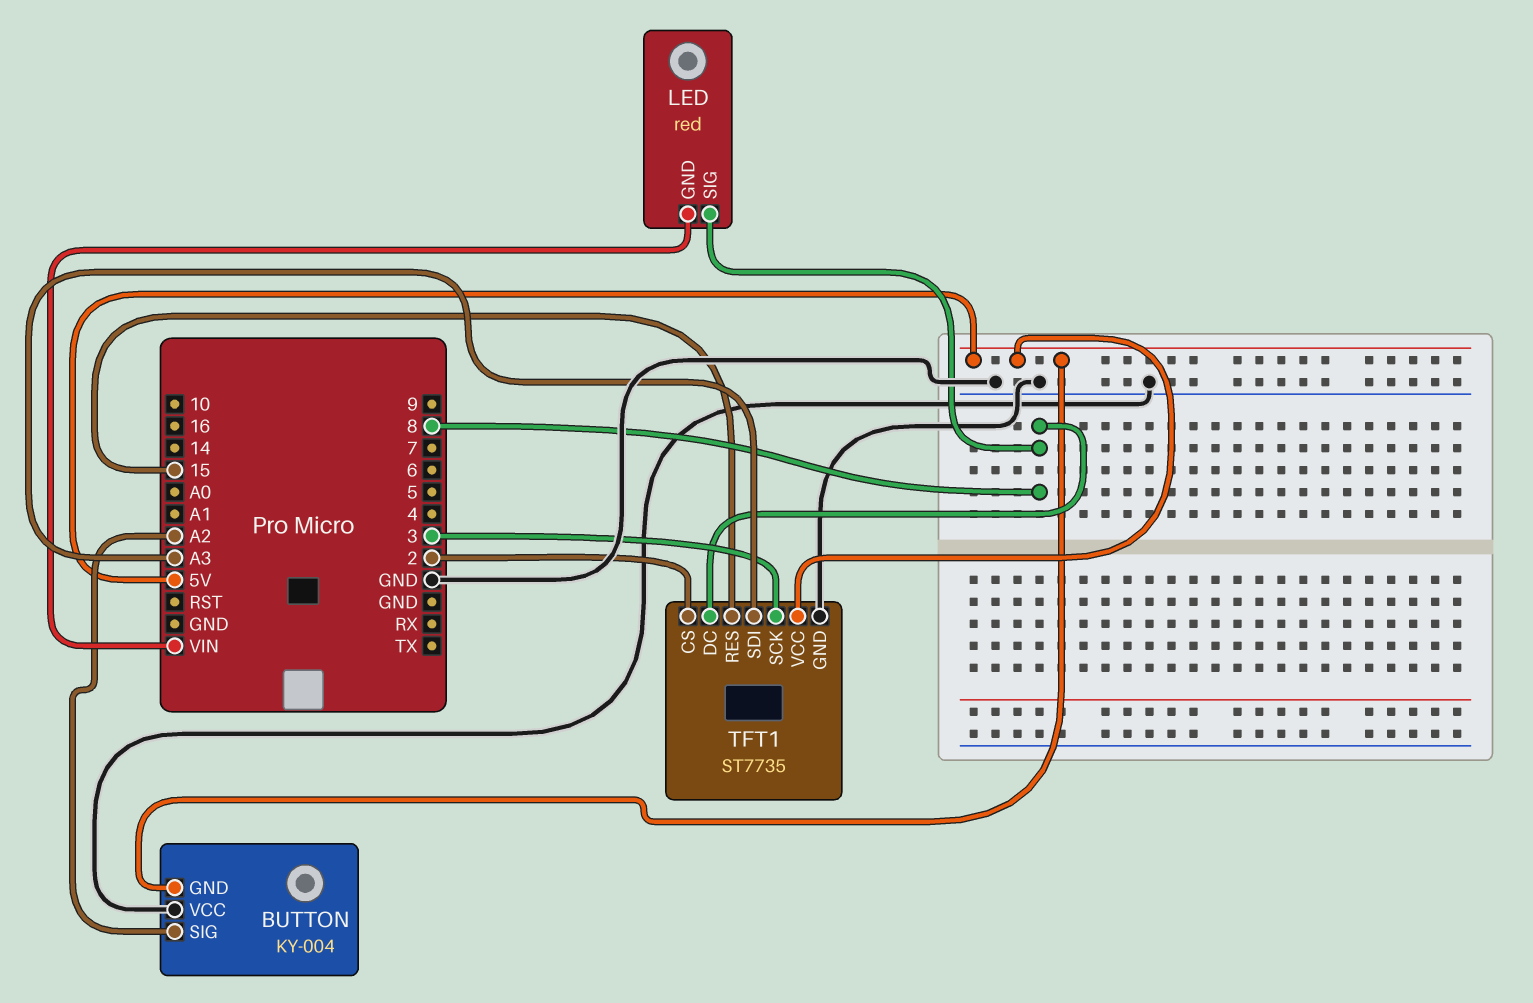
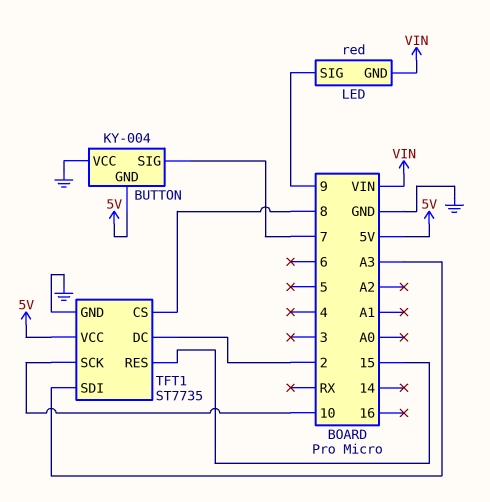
BUTTON pin SIG: A2 -> 7
LED pin SIG: 8 -> 9
TFT1 pin CS: 2 -> 8
TFT1 pin DC: 8 -> 2
TFT1 pin SCK: 3 -> 10

